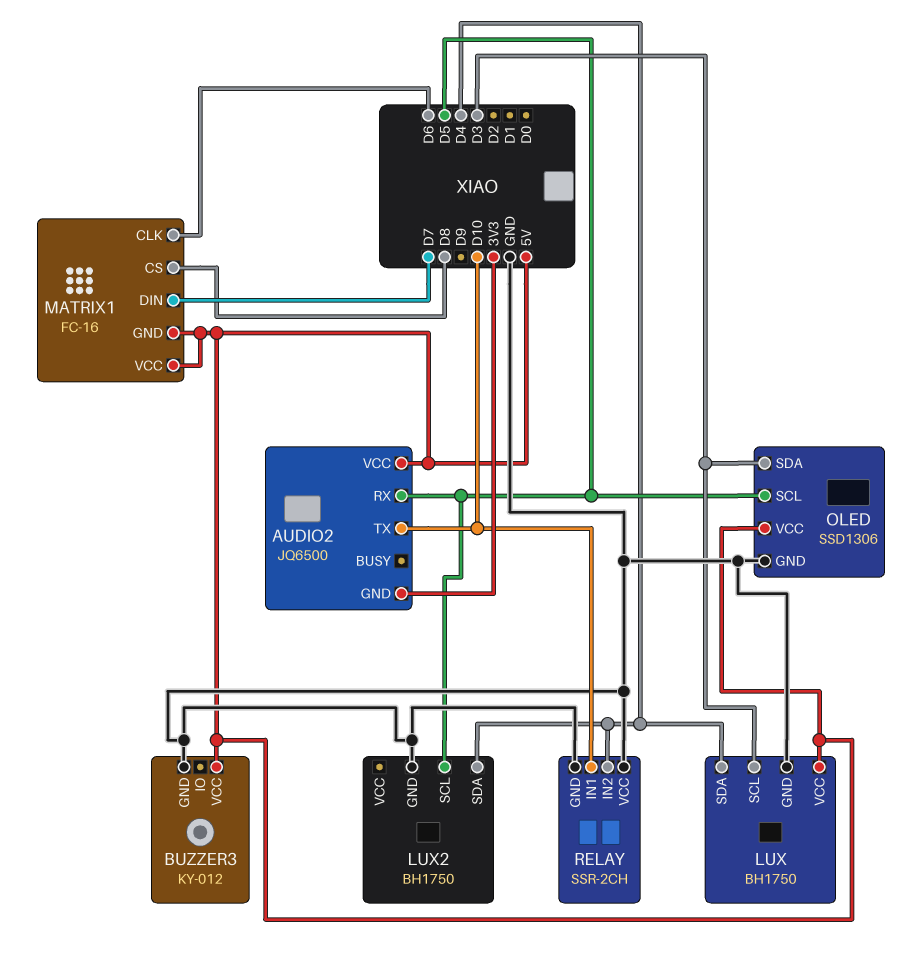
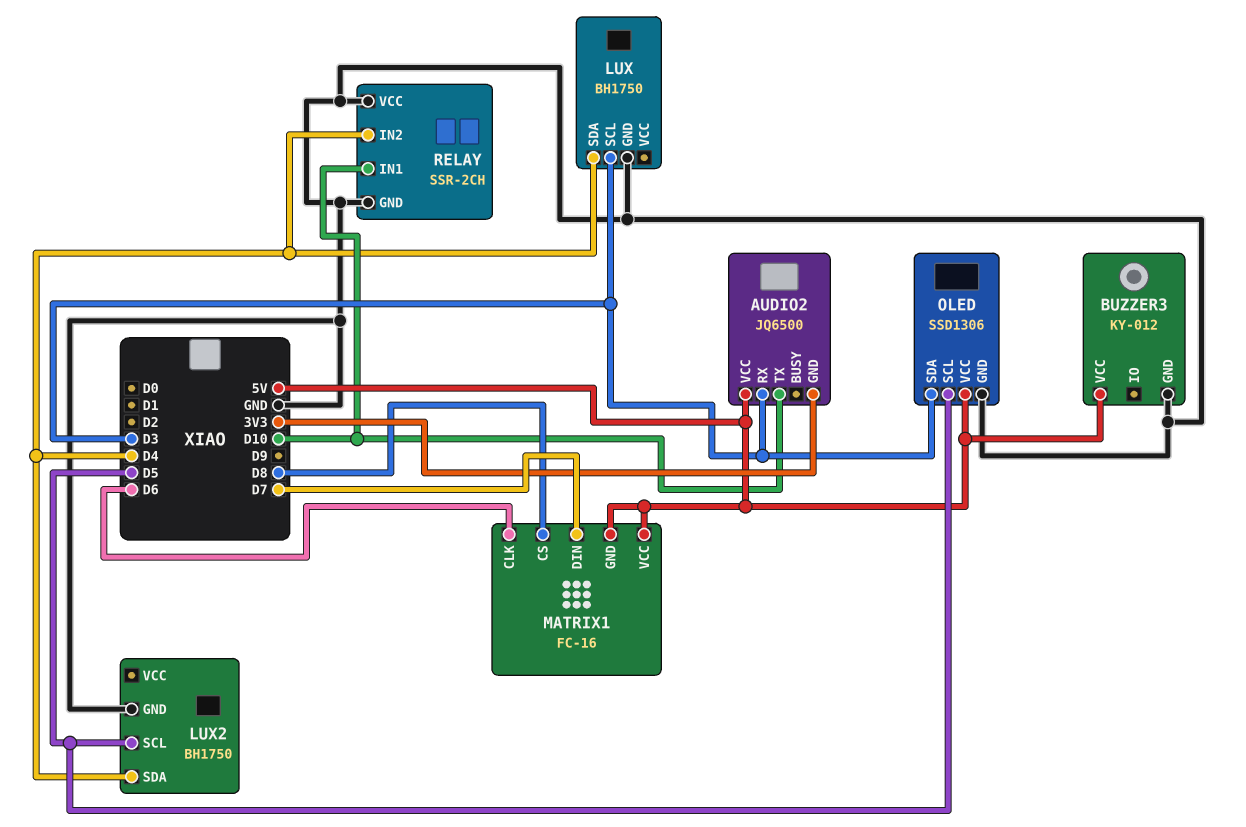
AUDIO2 pin RX: D5 -> D3
LUX pin VCC: 5V -> none

